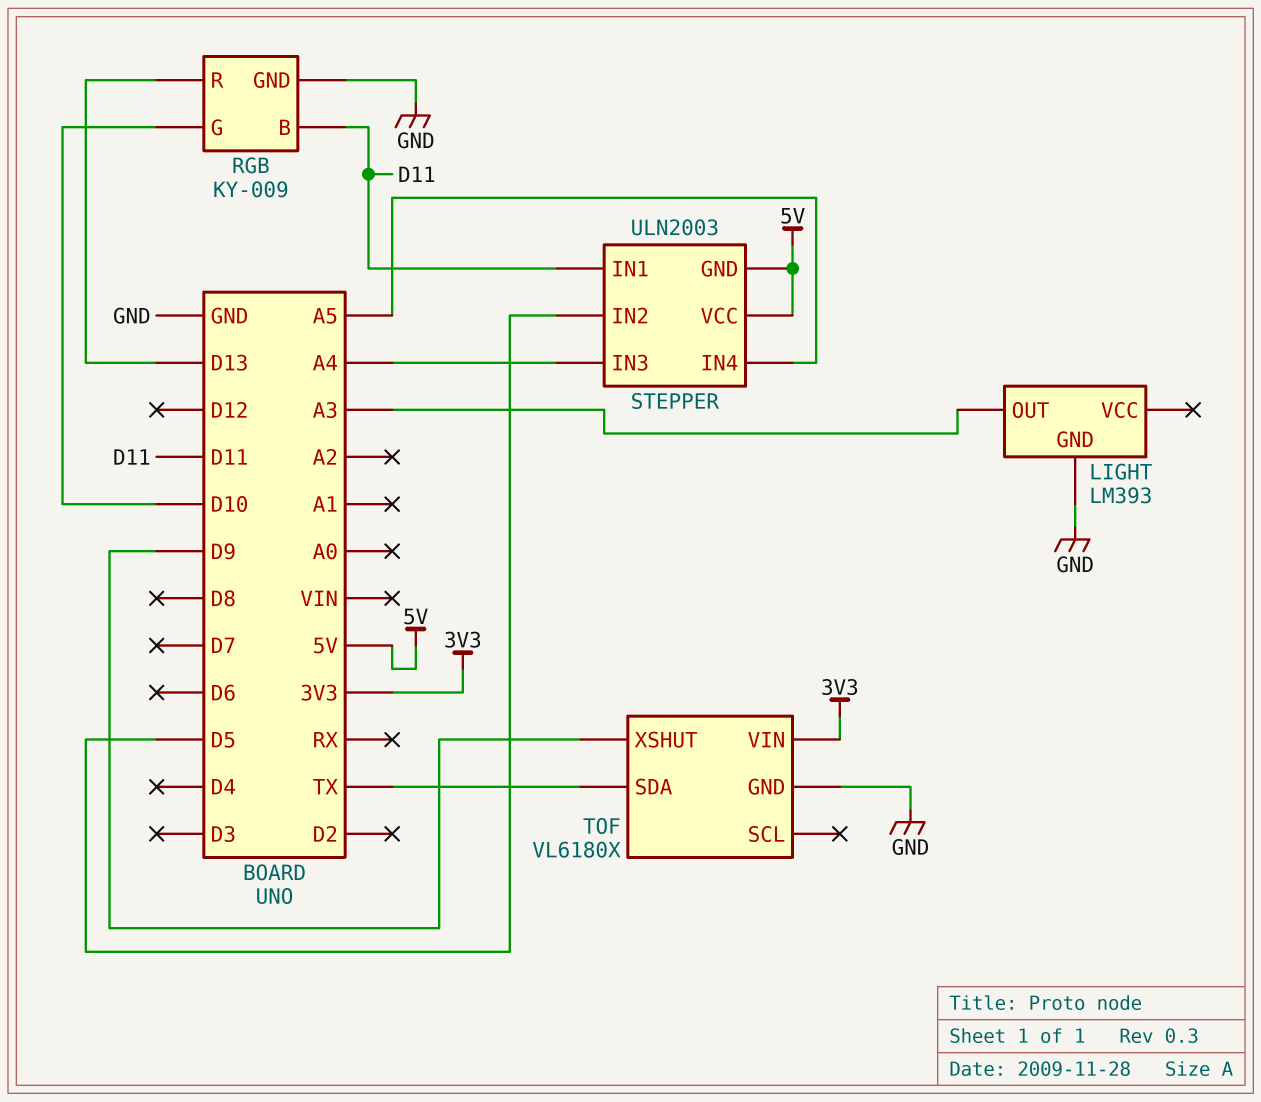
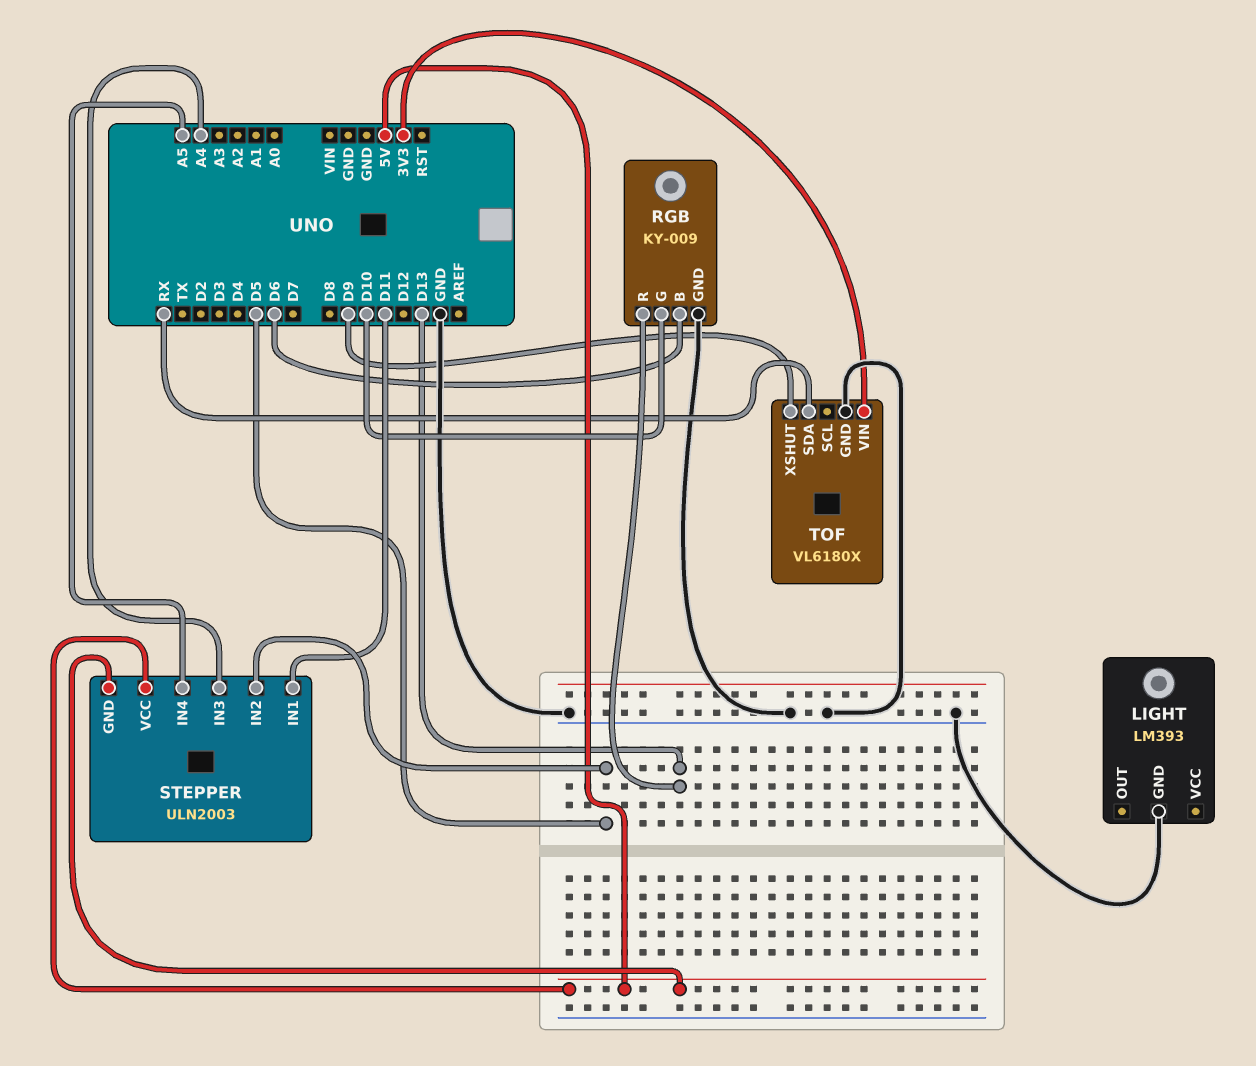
LIGHT pin OUT: A3 -> none
RGB pin B: D11 -> D6
TOF pin SDA: TX -> RX

